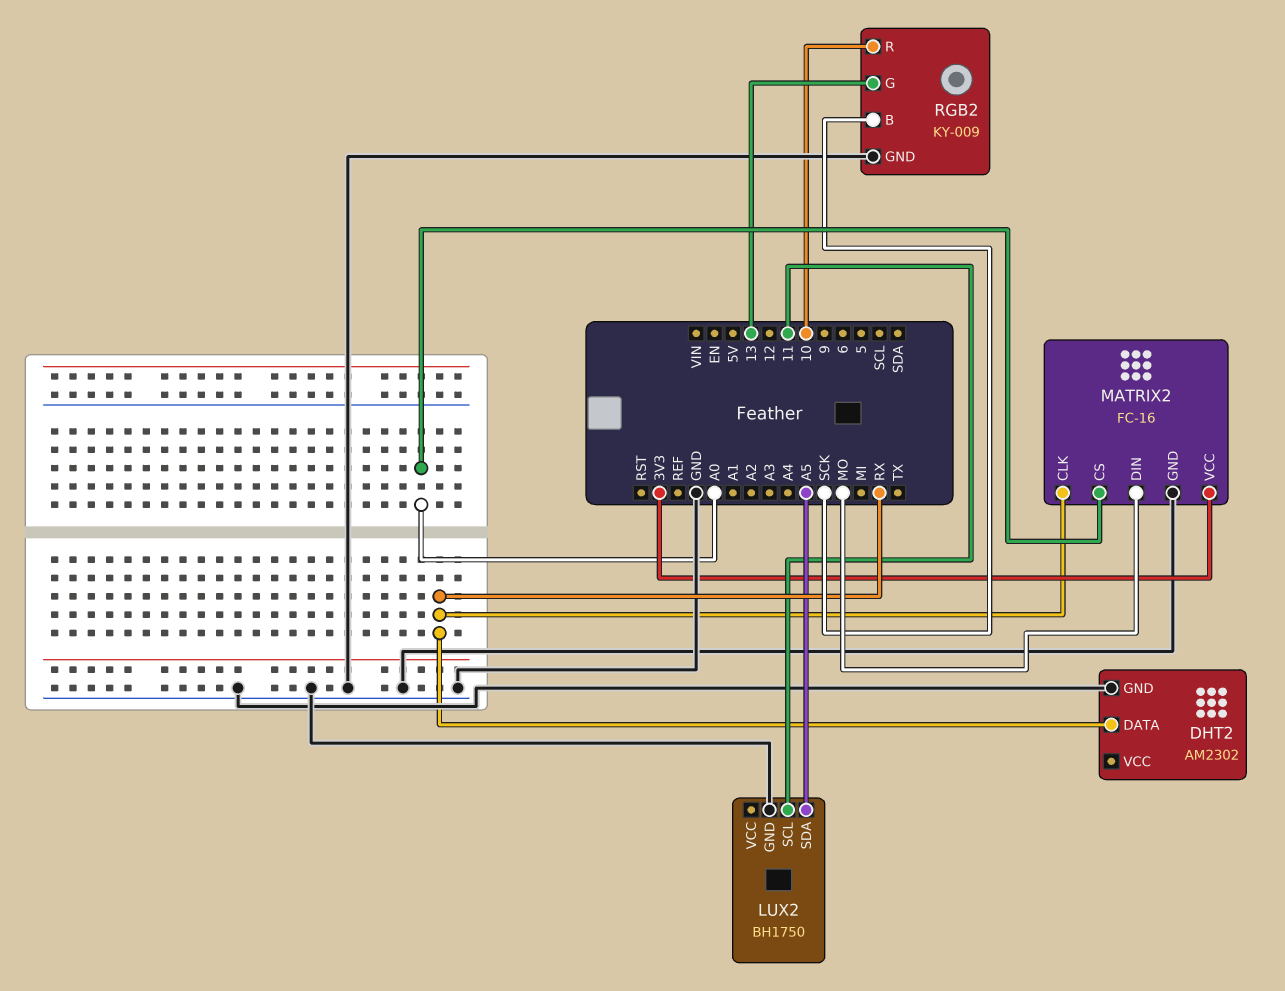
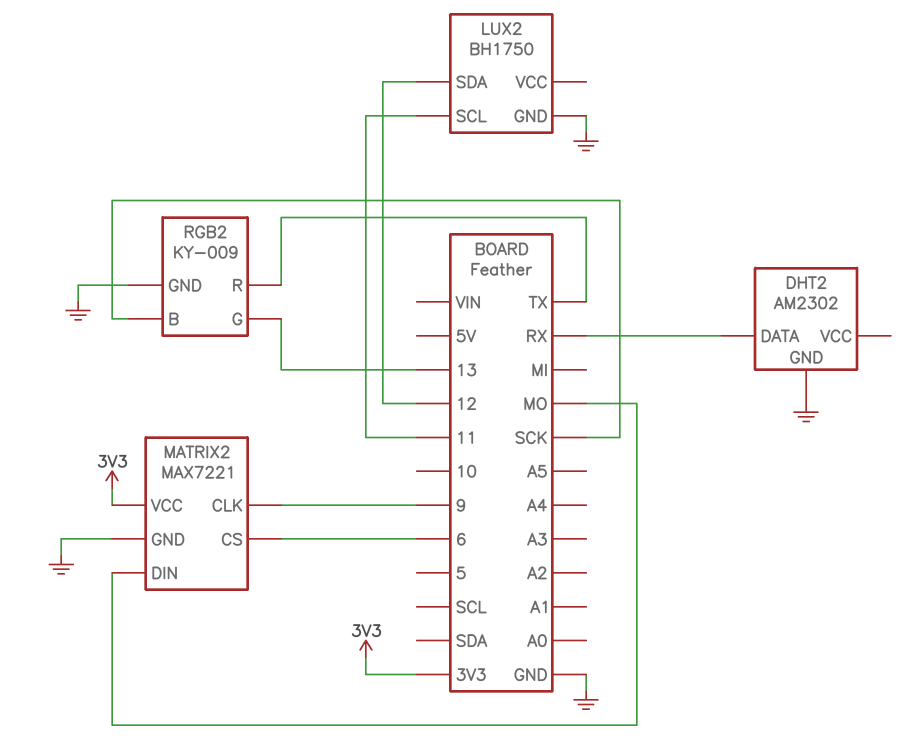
LUX2 pin SDA: A5 -> 12
MATRIX2: FC-16 -> MAX7221
MATRIX2 pin CLK: RX -> 9
MATRIX2 pin CS: A0 -> 6
RGB2 pin R: 10 -> TX

